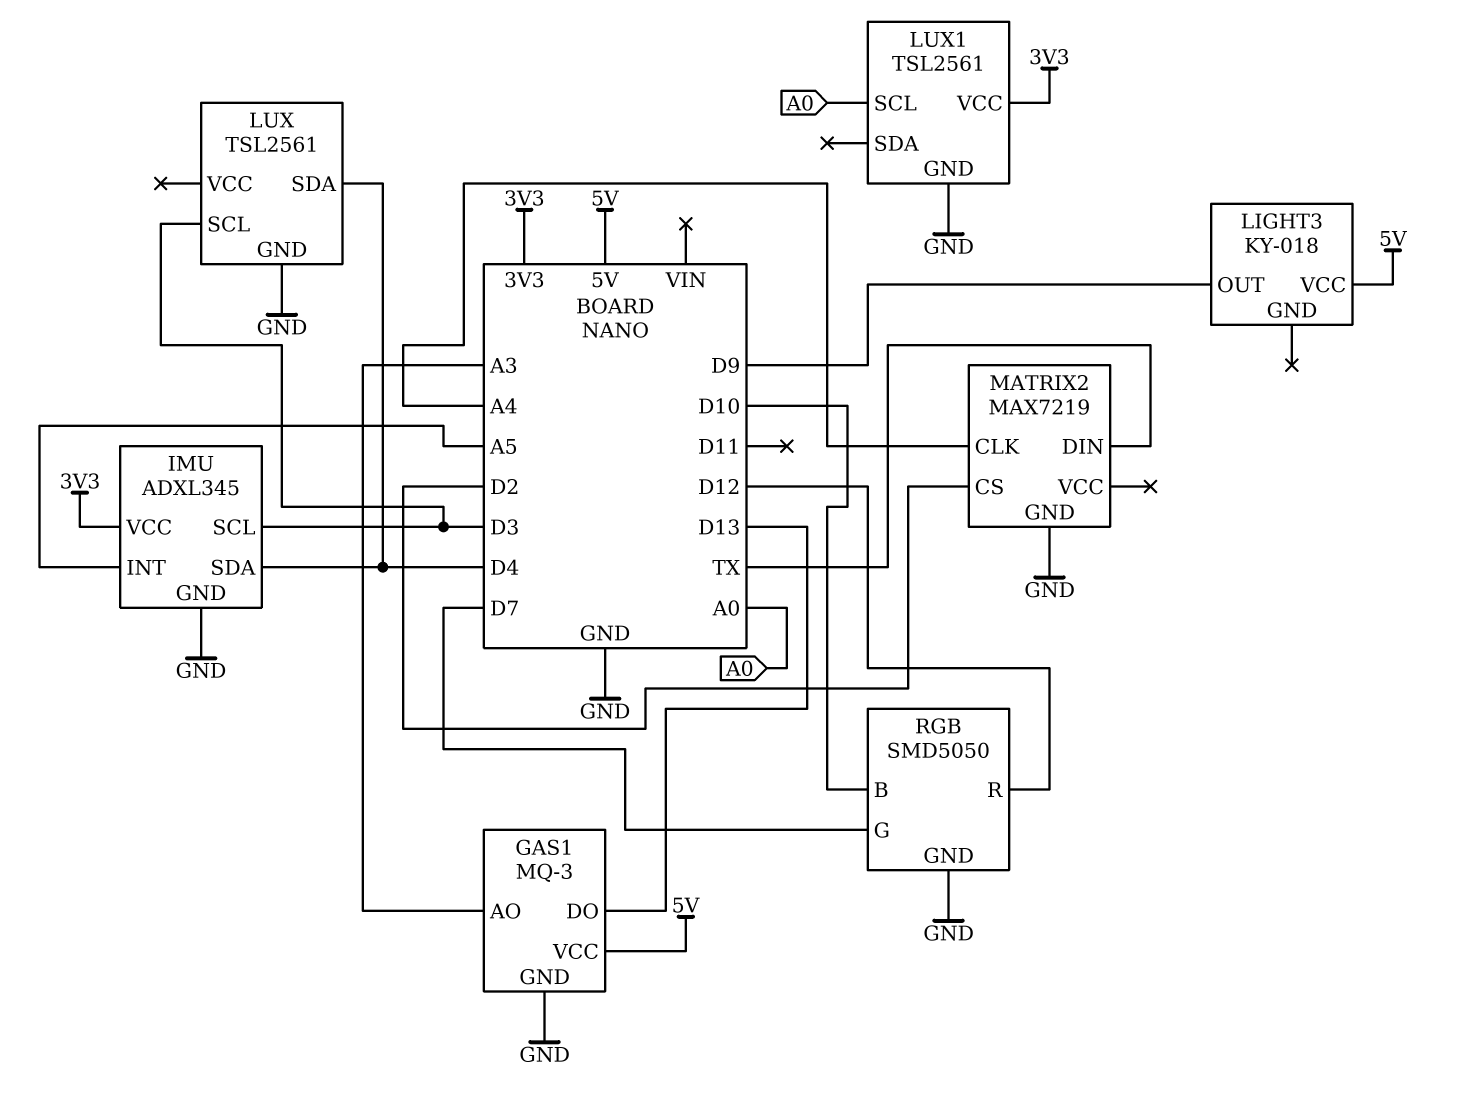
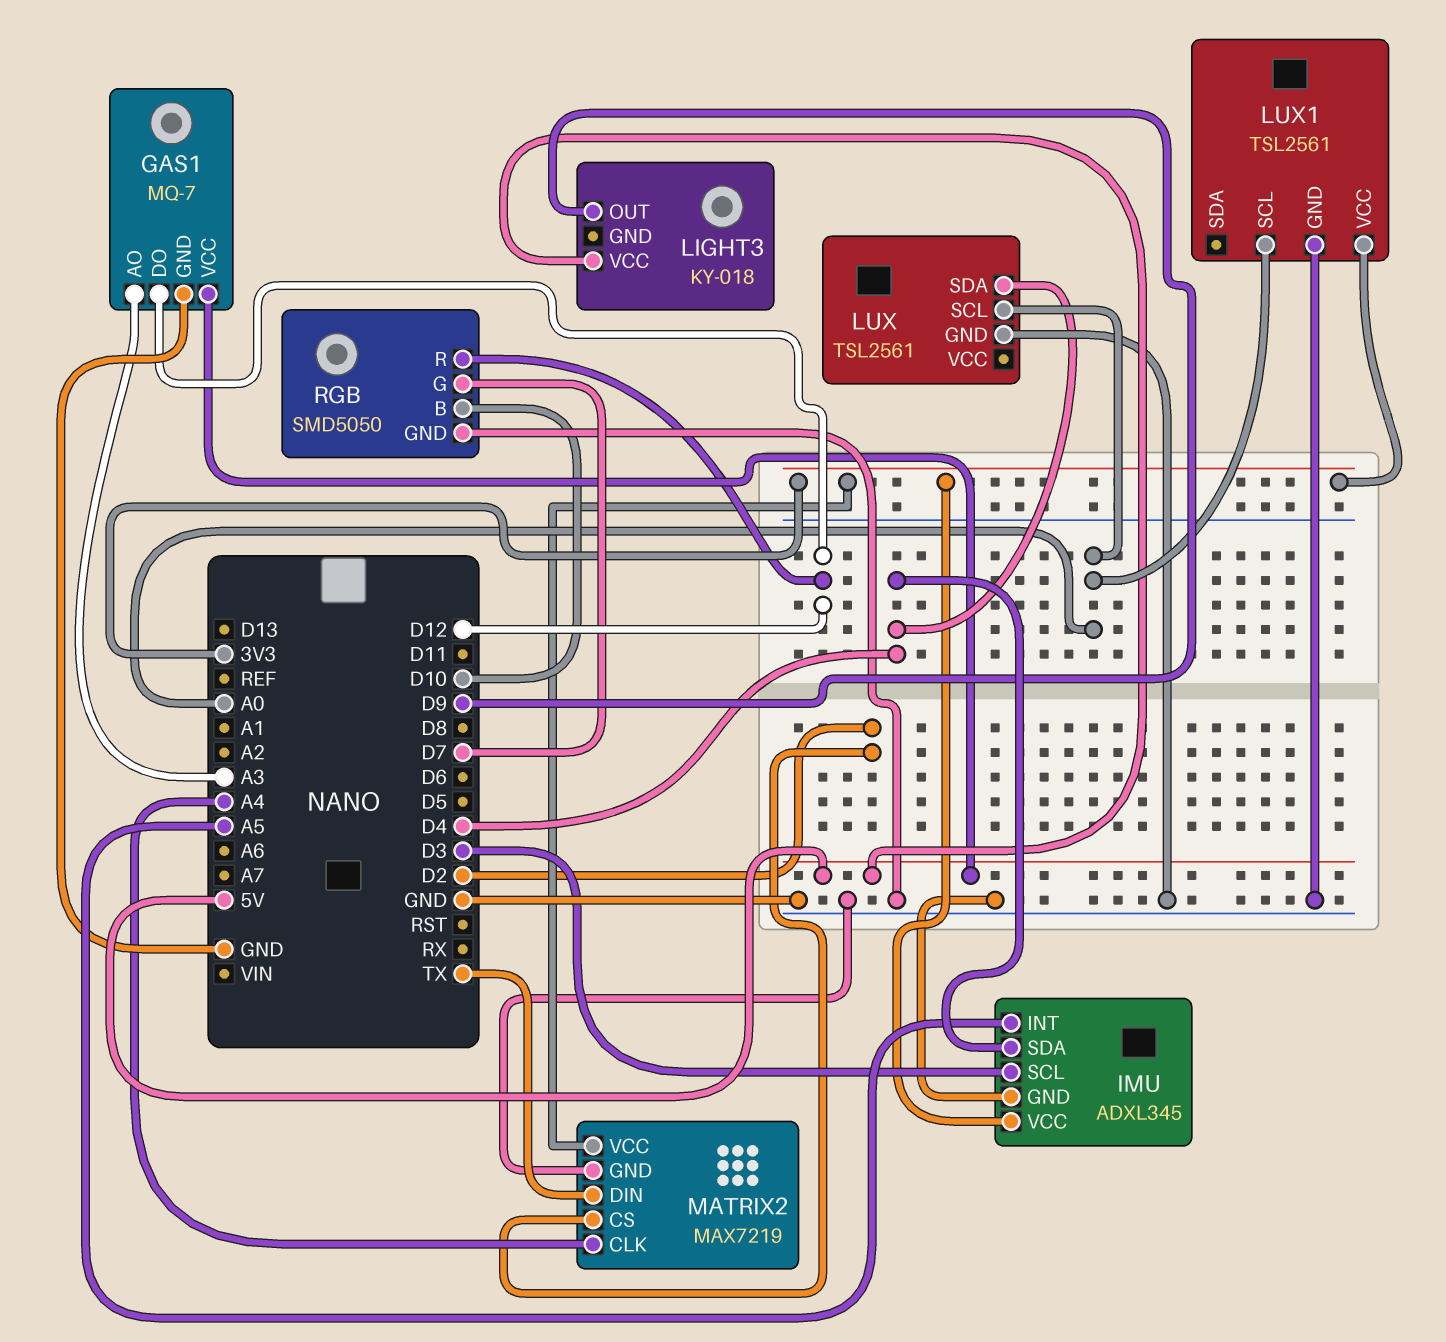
GAS1: MQ-3 -> MQ-7
GAS1 pin DO: D13 -> D12
LUX pin SCL: D3 -> A0
MATRIX2 pin VCC: none -> 3V3

